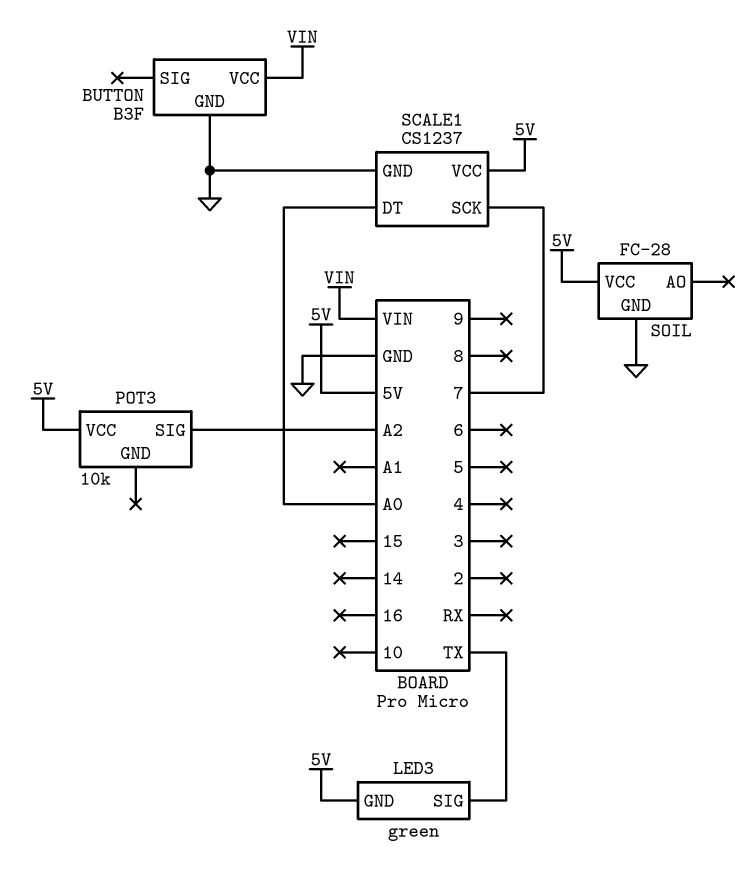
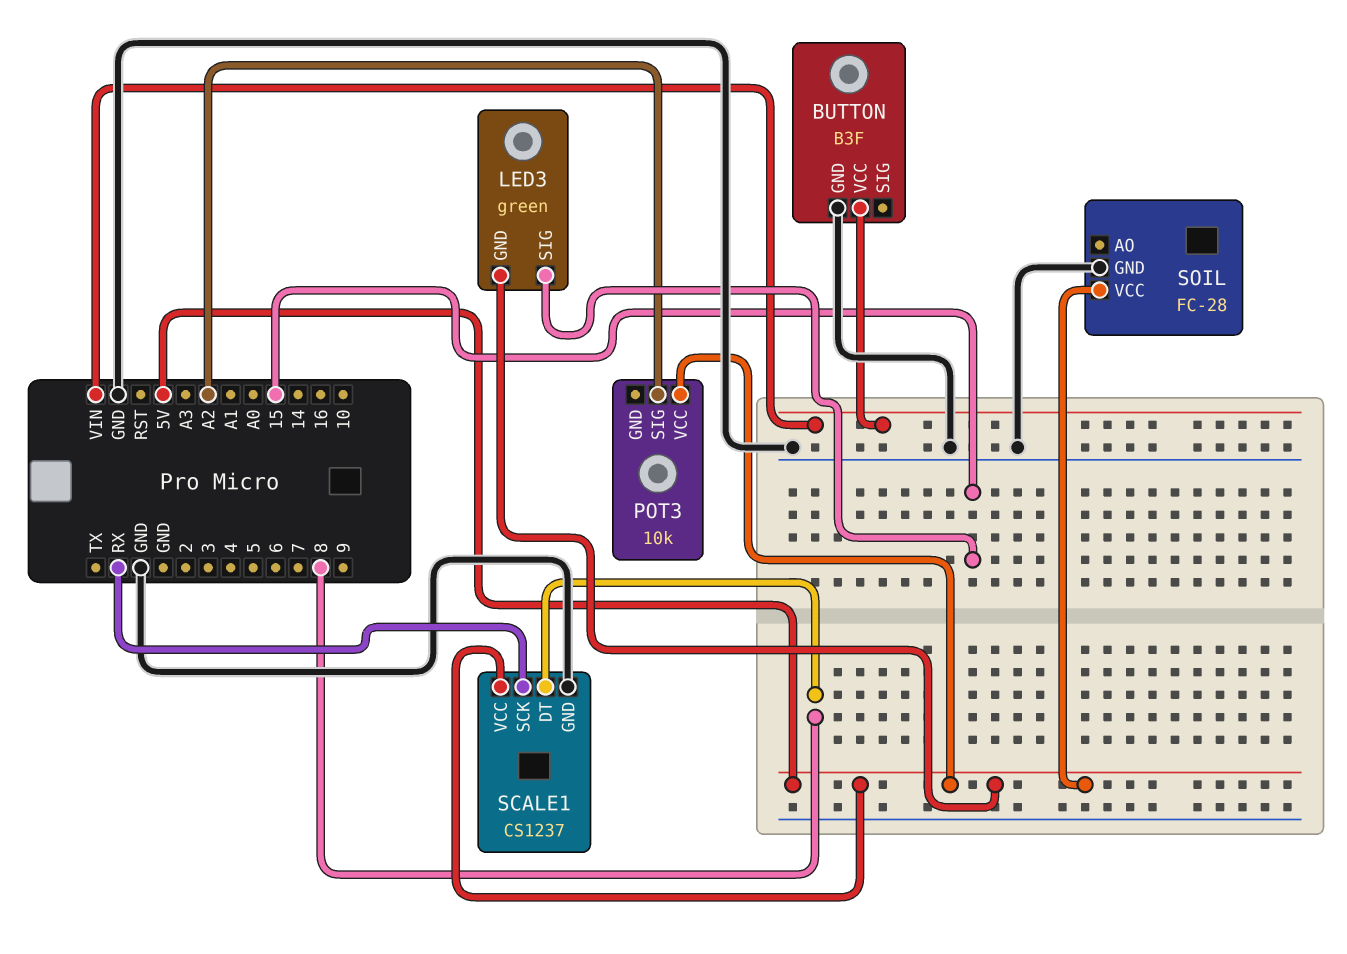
LED3 pin SIG: TX -> 15
SCALE1 pin DT: A0 -> 8
SCALE1 pin SCK: 7 -> RX

